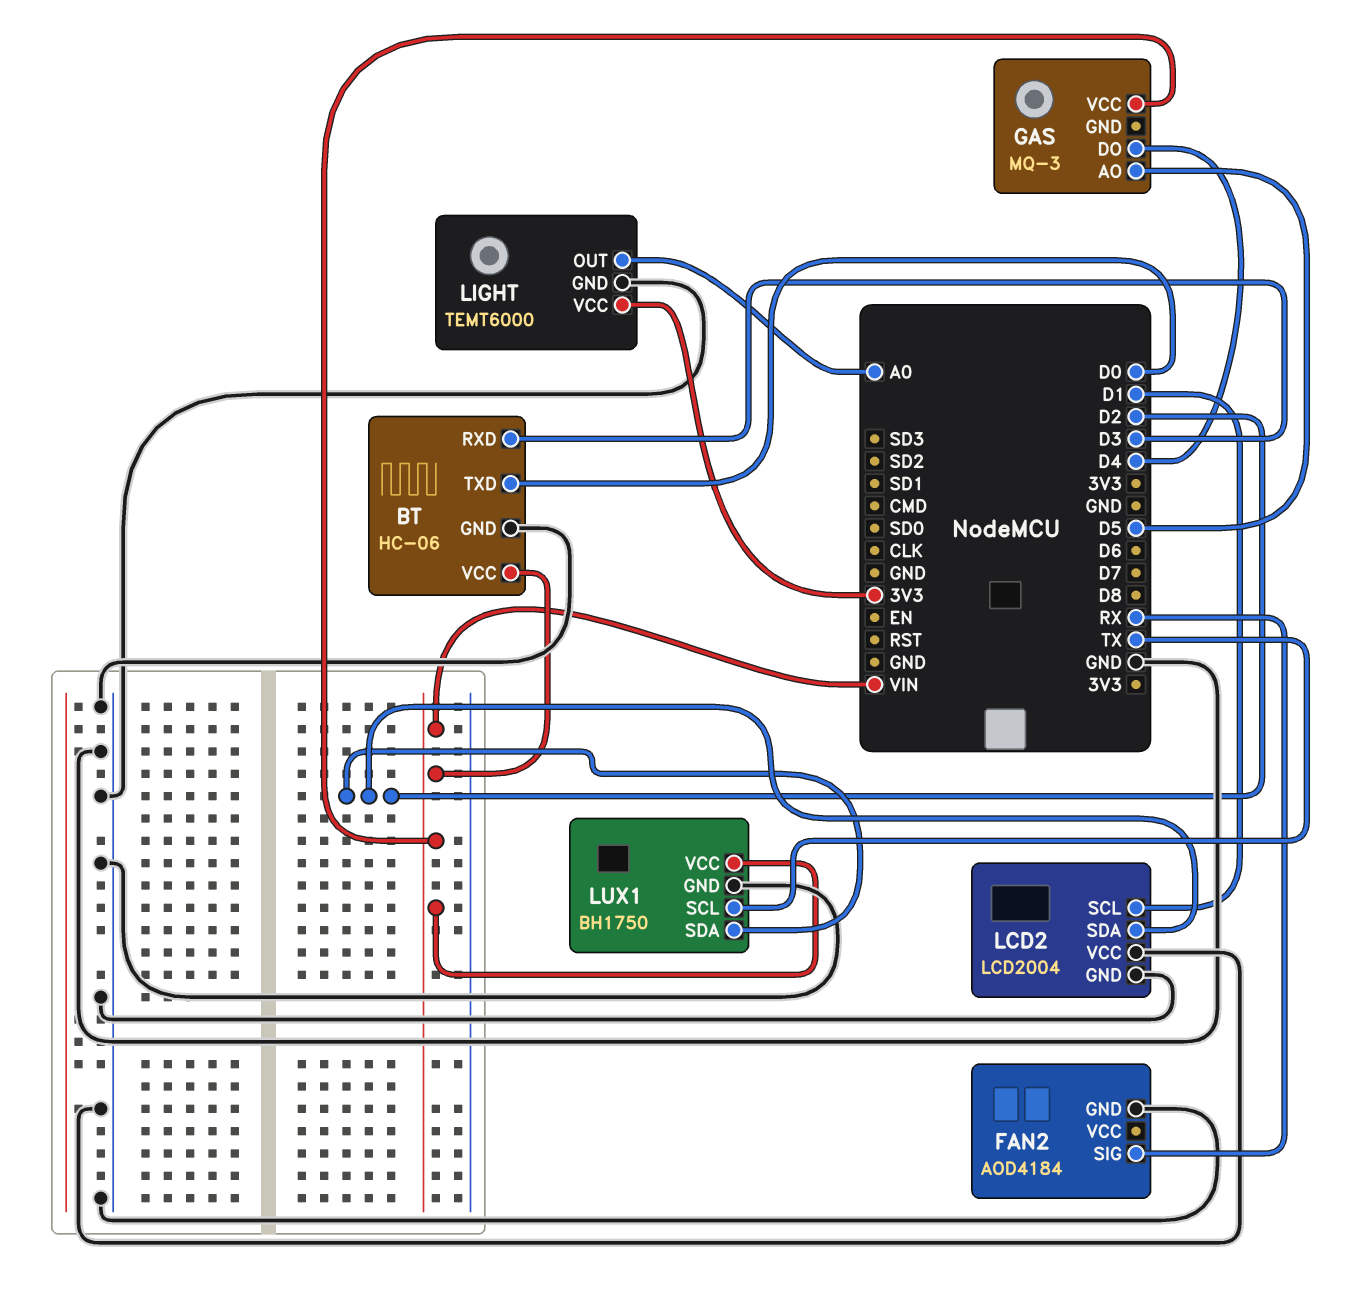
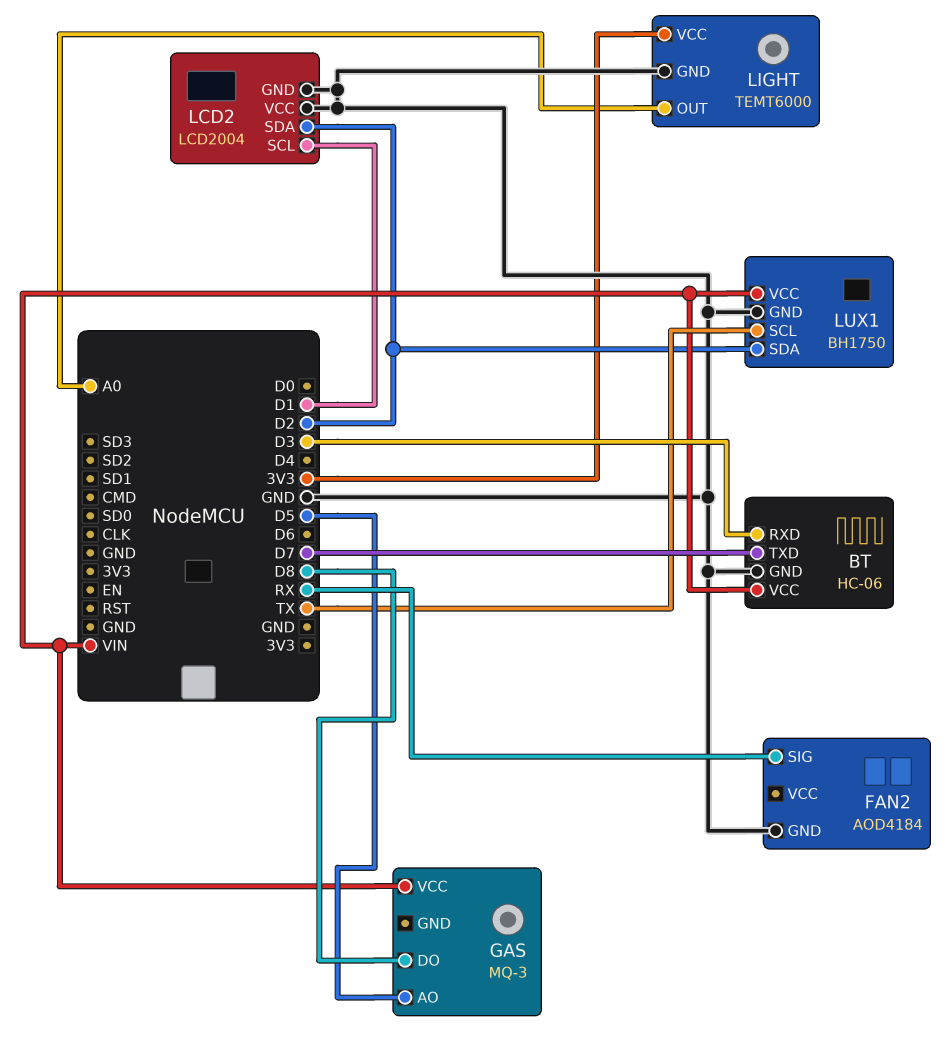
BT pin TXD: D0 -> D7
GAS pin DO: D4 -> D8

